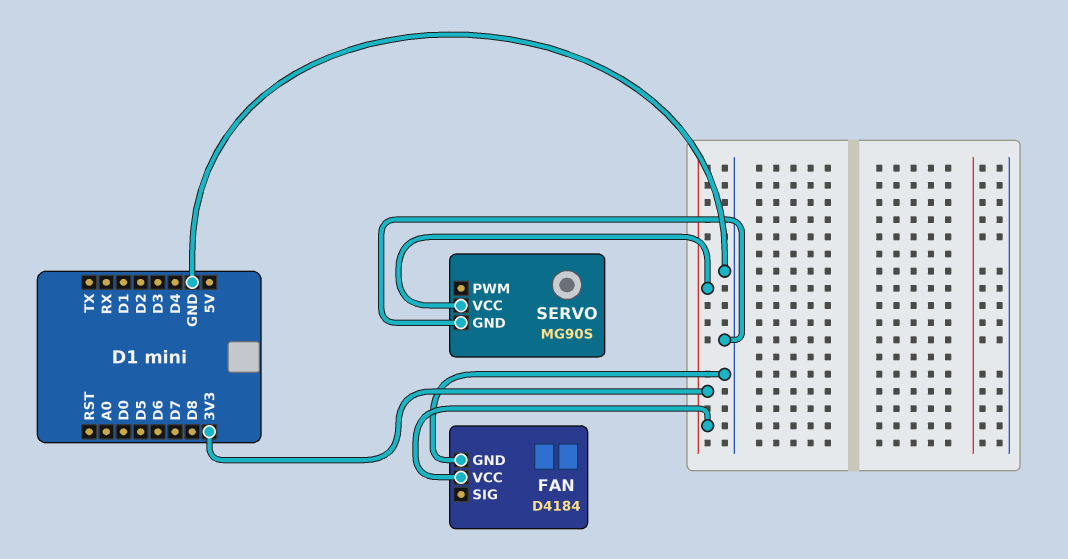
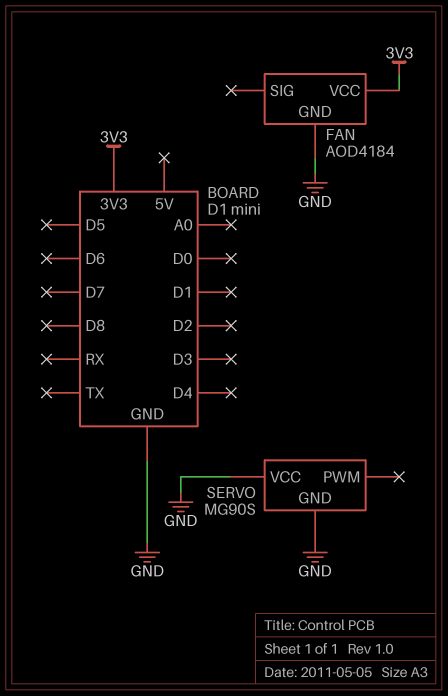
FAN: D4184 -> AOD4184
SERVO pin VCC: 3V3 -> GND

